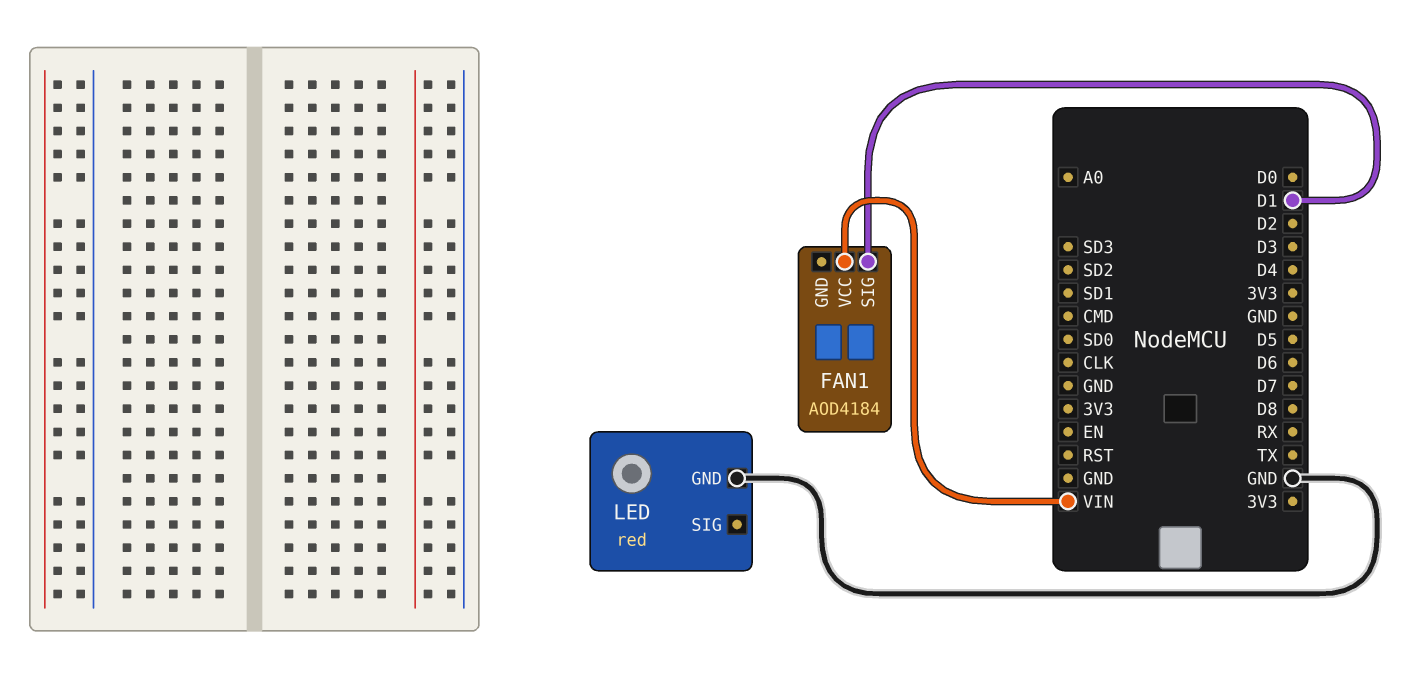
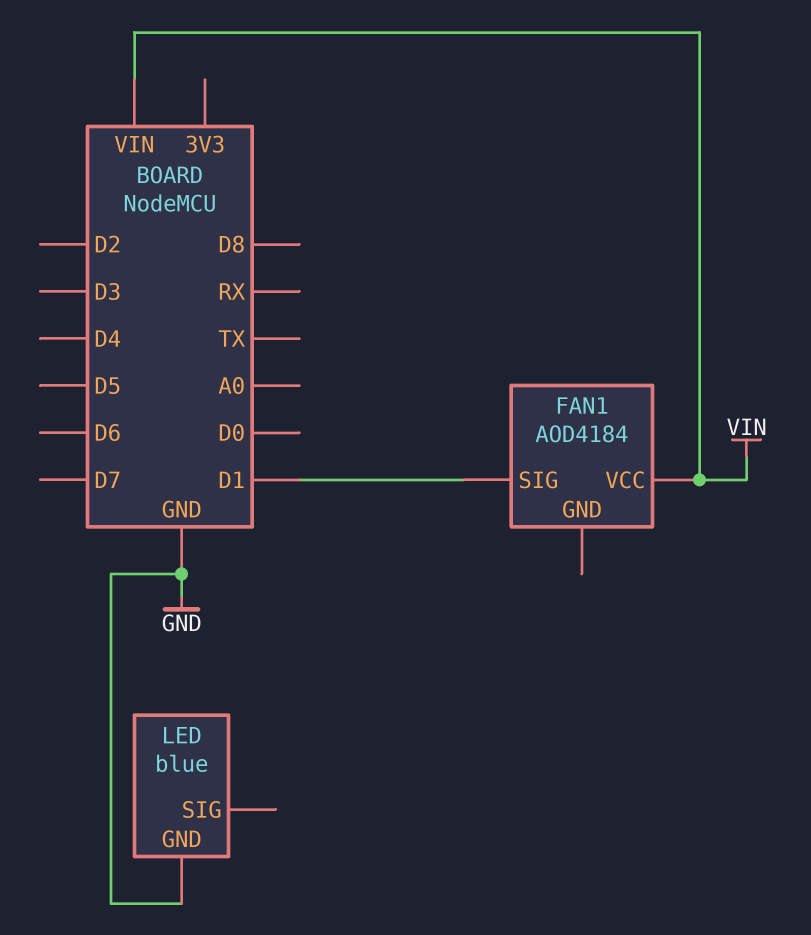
LED: red -> blue

